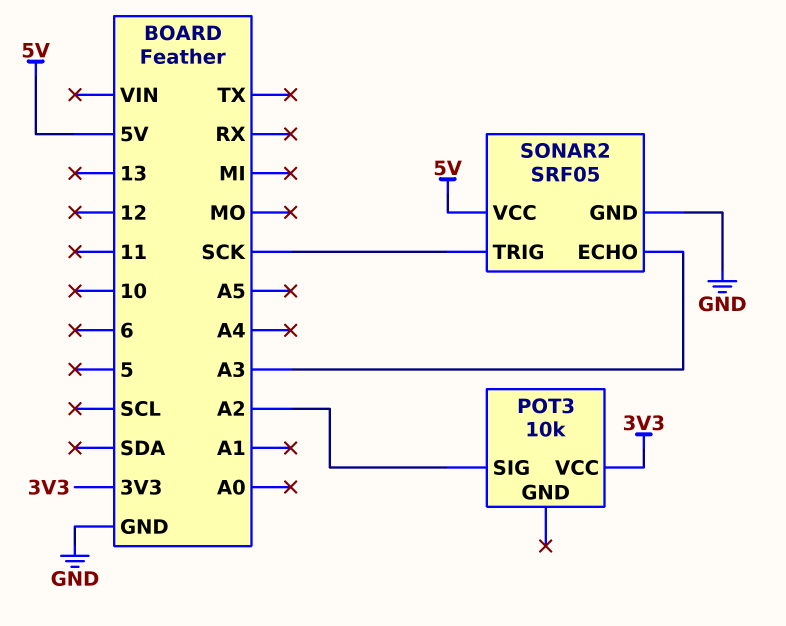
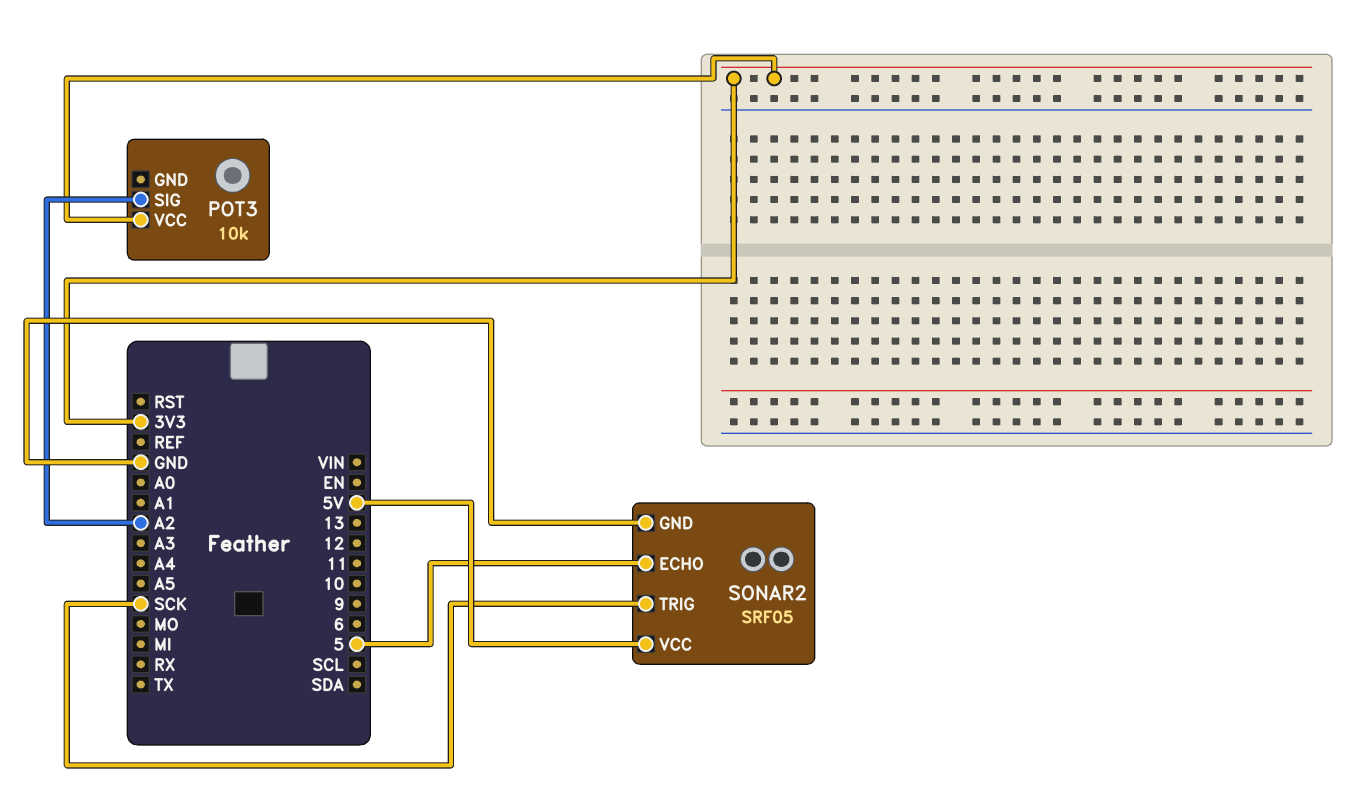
SONAR2 pin ECHO: A3 -> 5

